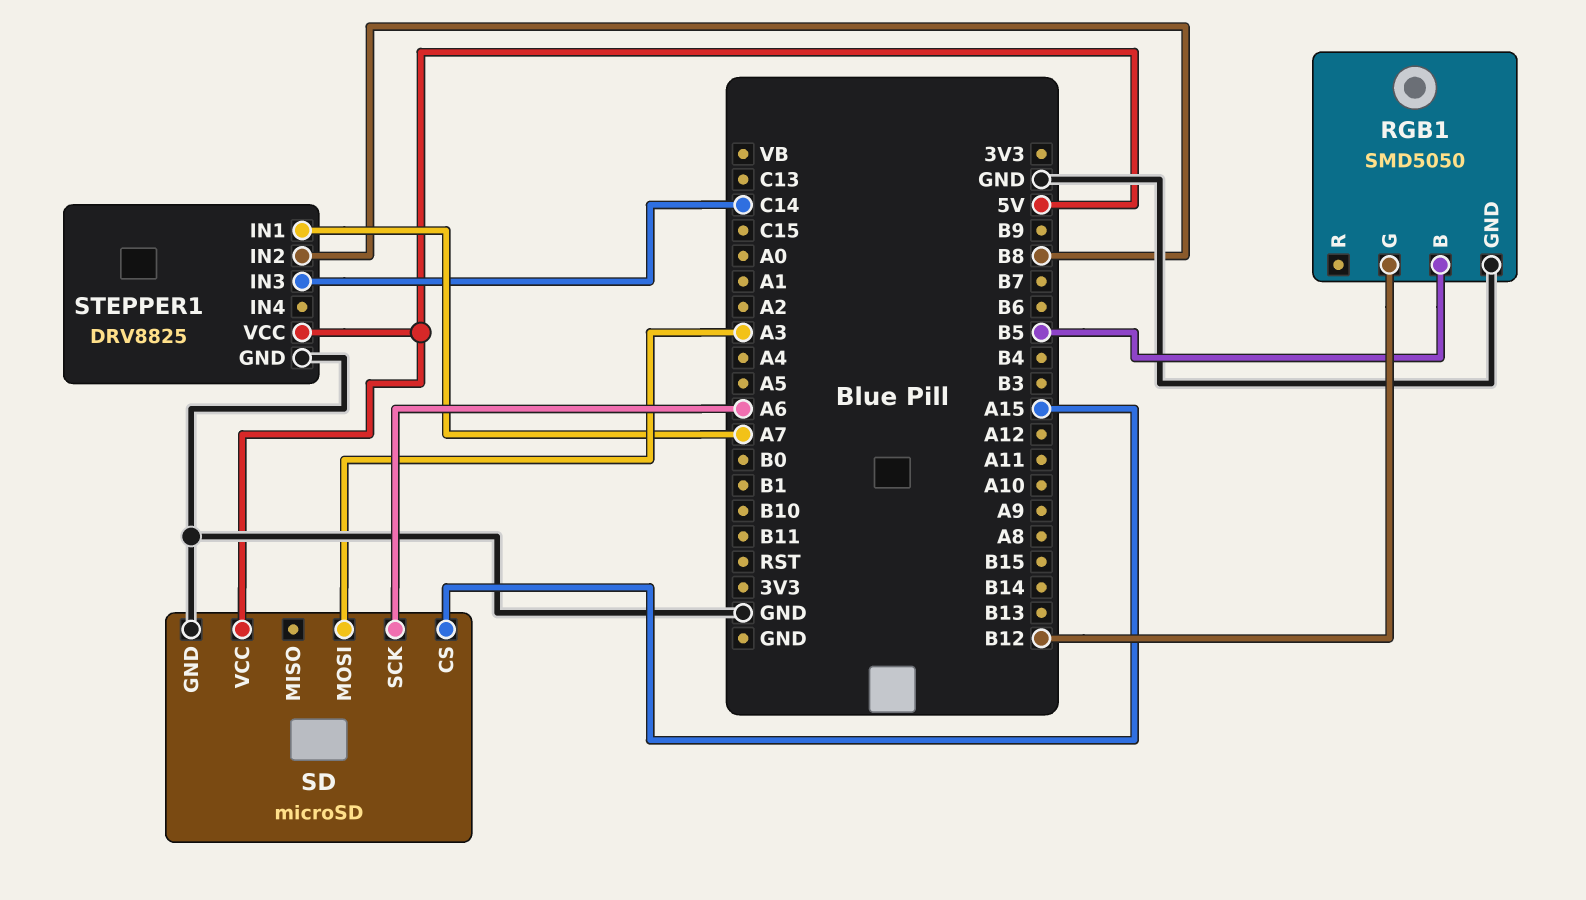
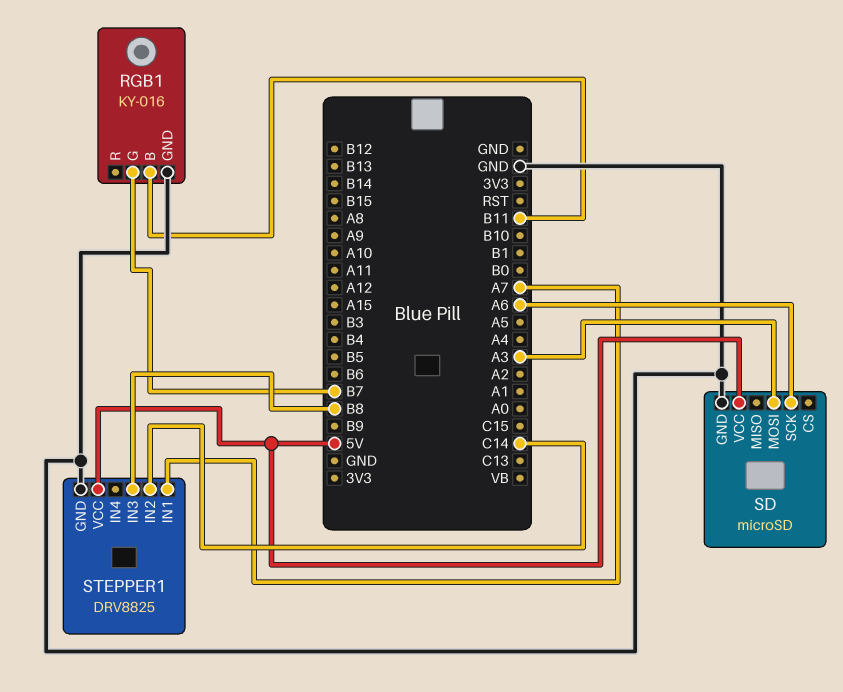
RGB1: SMD5050 -> KY-016
RGB1 pin B: B5 -> B11
RGB1 pin G: B12 -> B7
SD pin CS: A15 -> none
STEPPER1 pin IN2: B8 -> C14
STEPPER1 pin IN3: C14 -> B8

